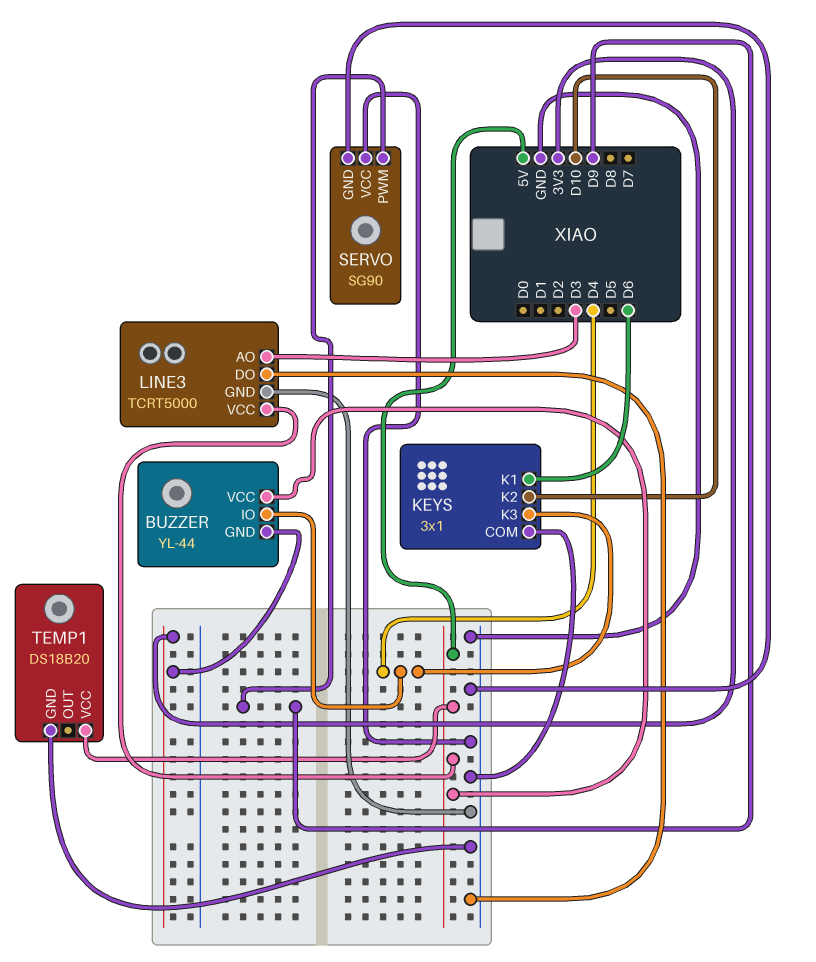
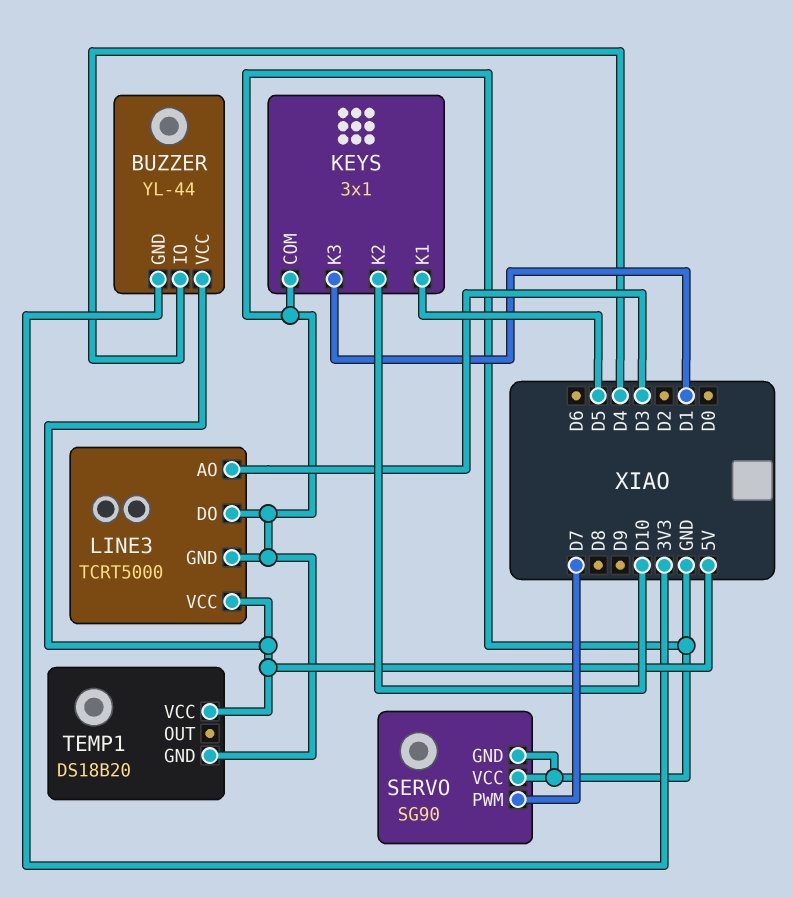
KEYS pin K1: D6 -> D5
KEYS pin K3: D4 -> D1
SERVO pin PWM: D9 -> D7

